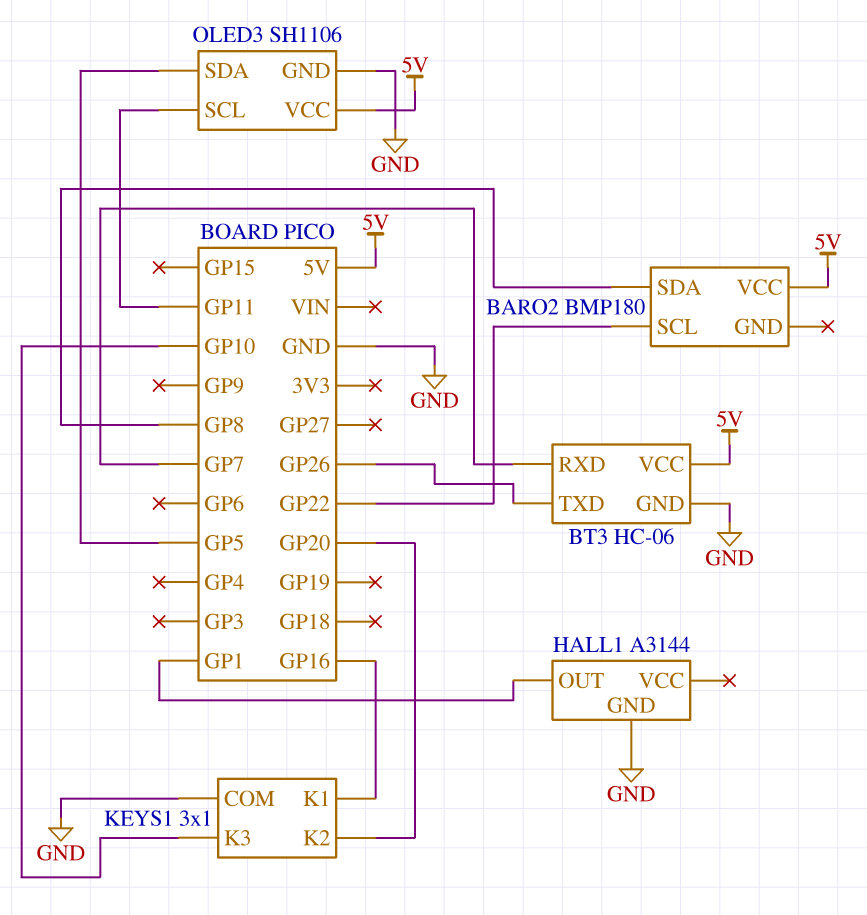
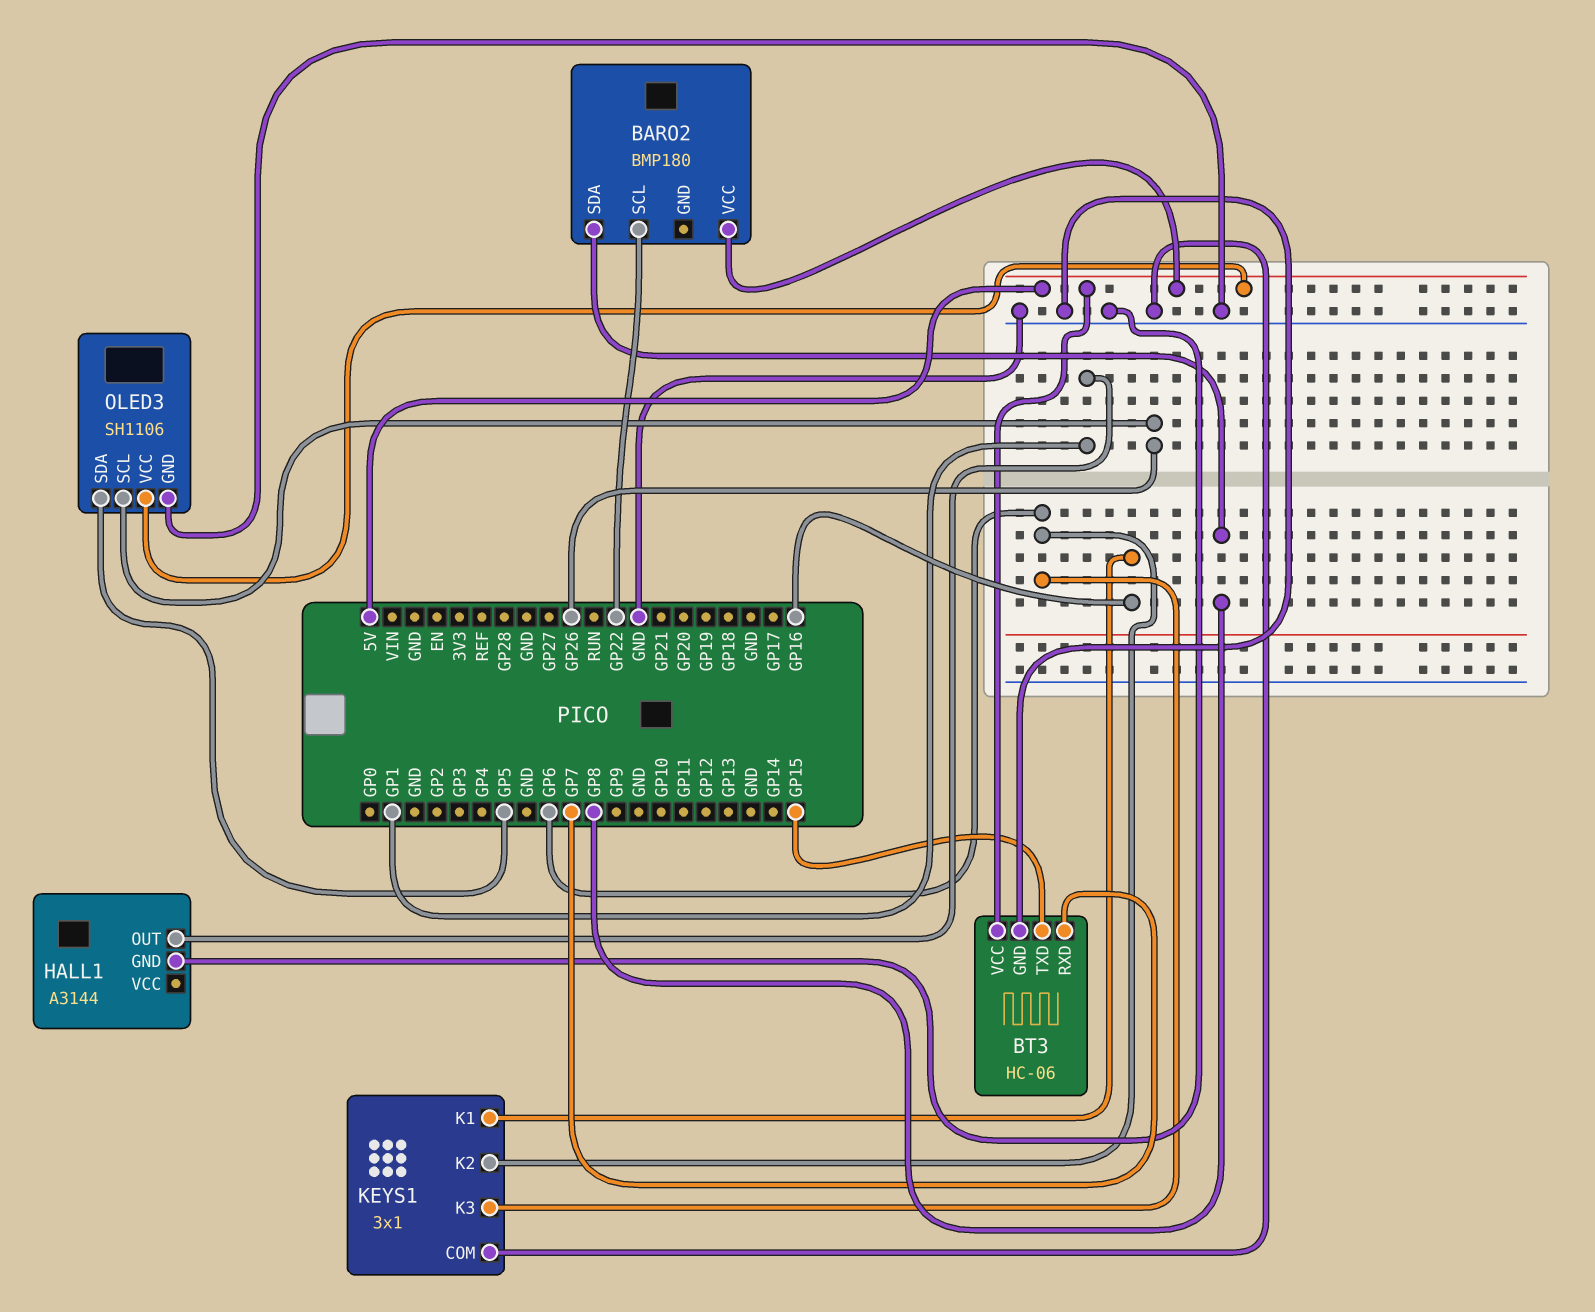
BT3 pin TXD: GP26 -> GP15
KEYS1 pin K2: GP20 -> GP6
KEYS1 pin K3: GP10 -> GP6
OLED3 pin SCL: GP11 -> GP26

